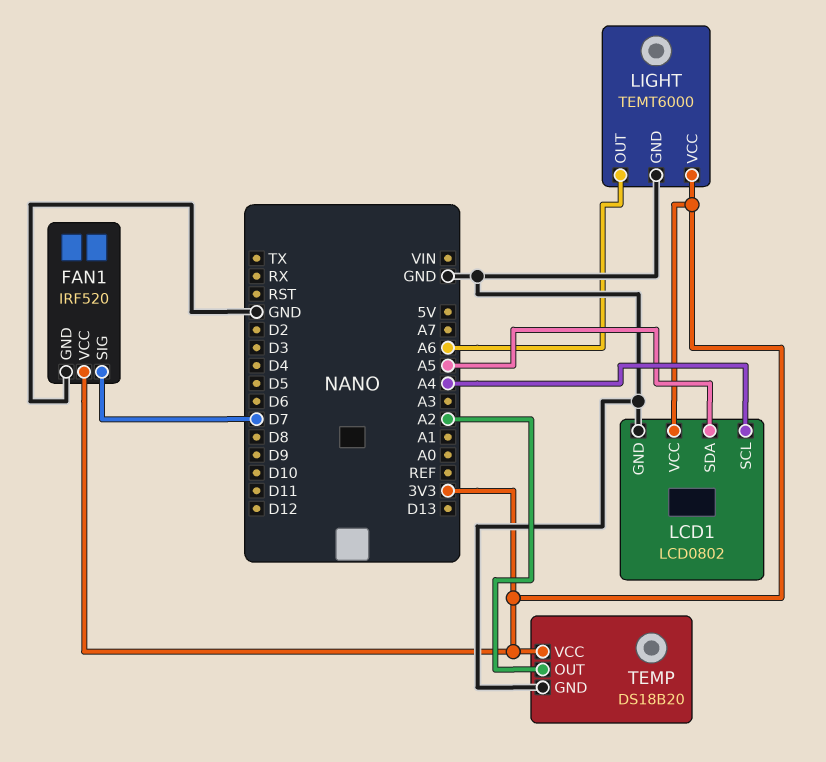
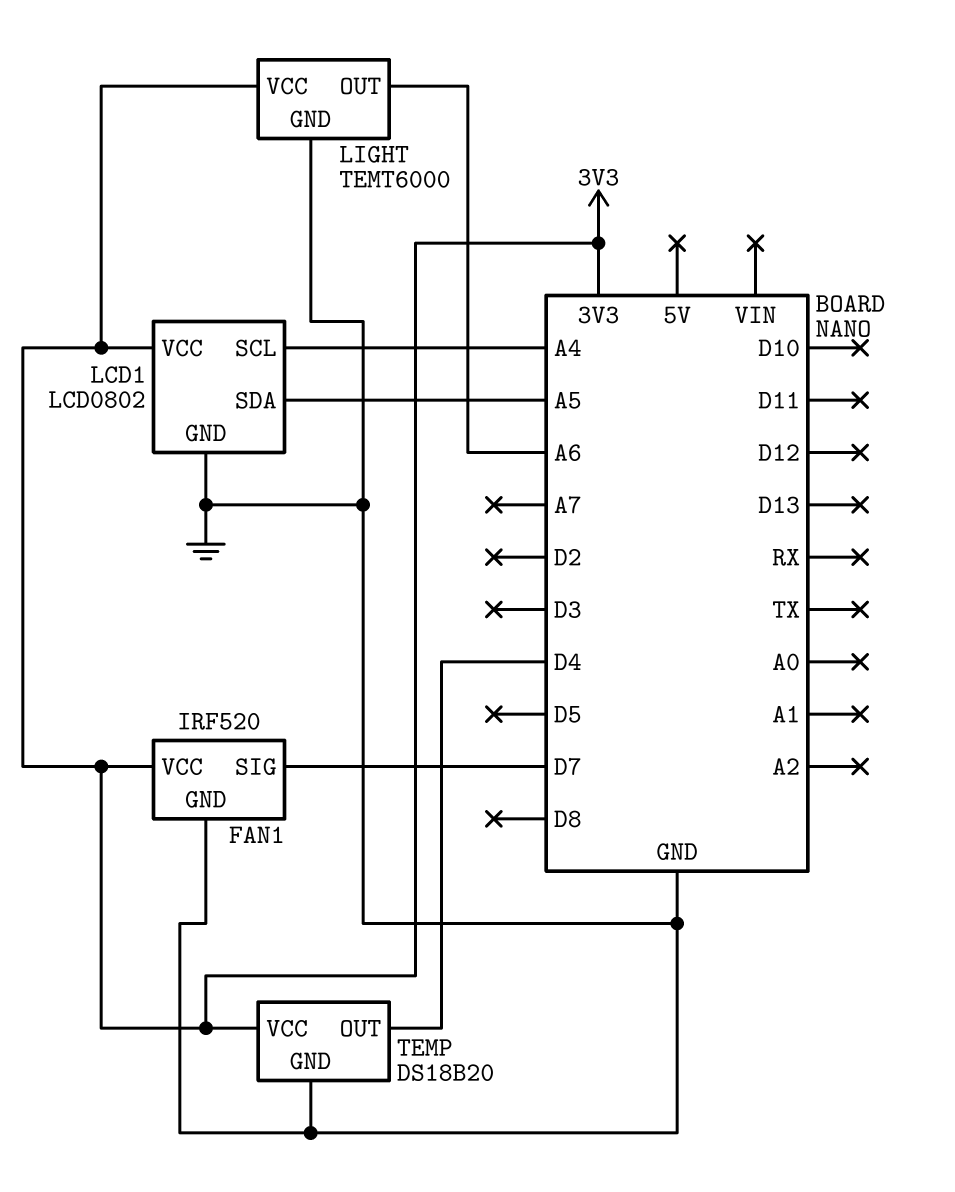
TEMP pin OUT: A2 -> D4

